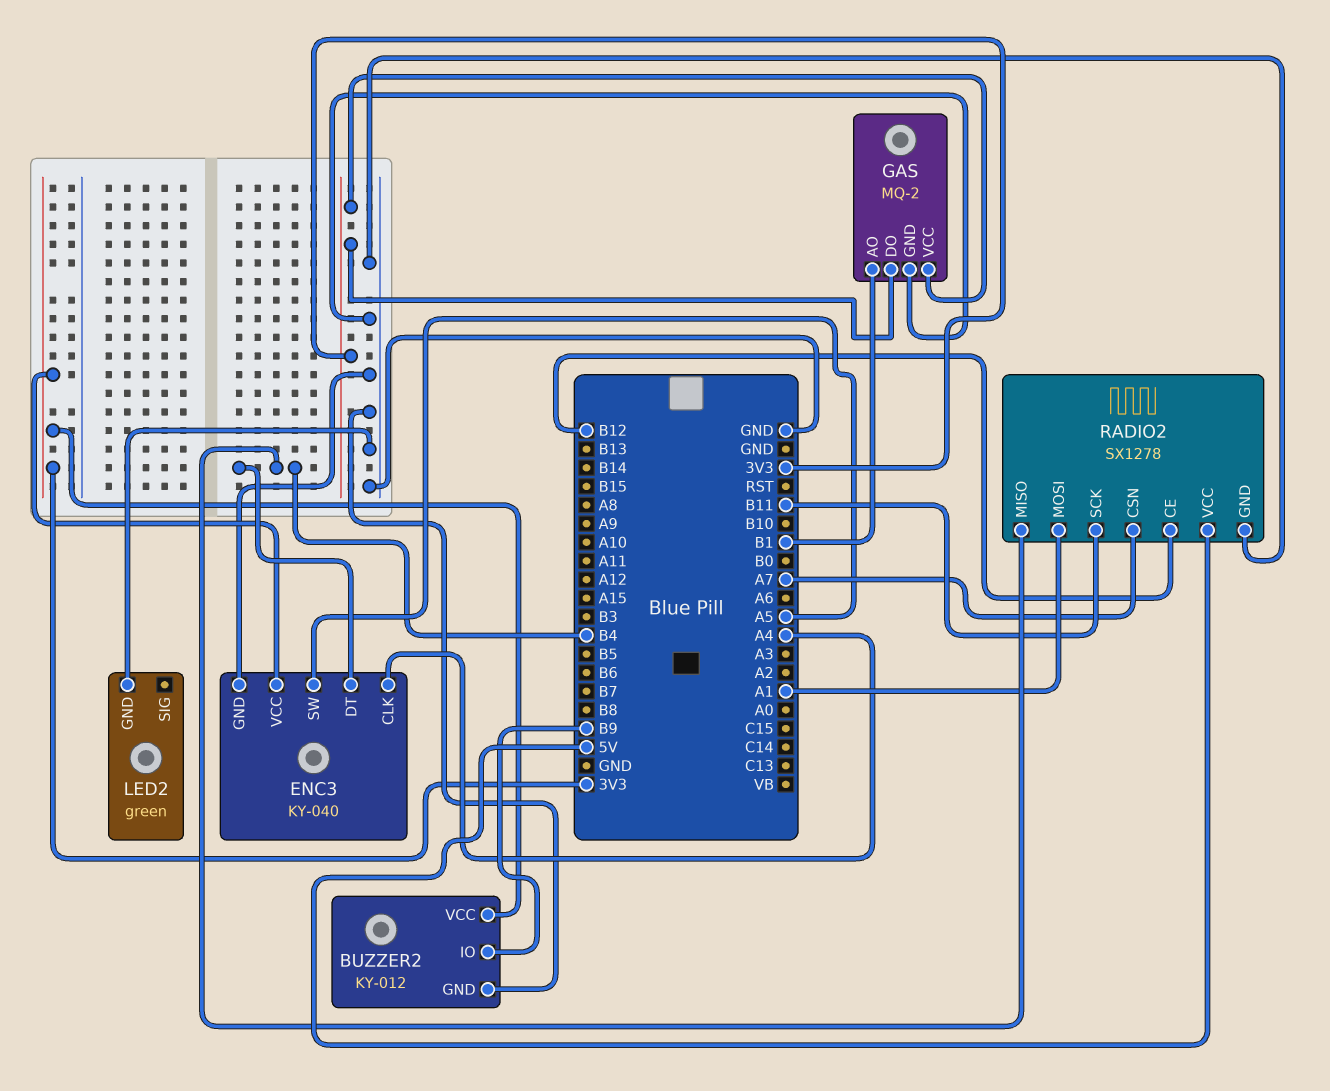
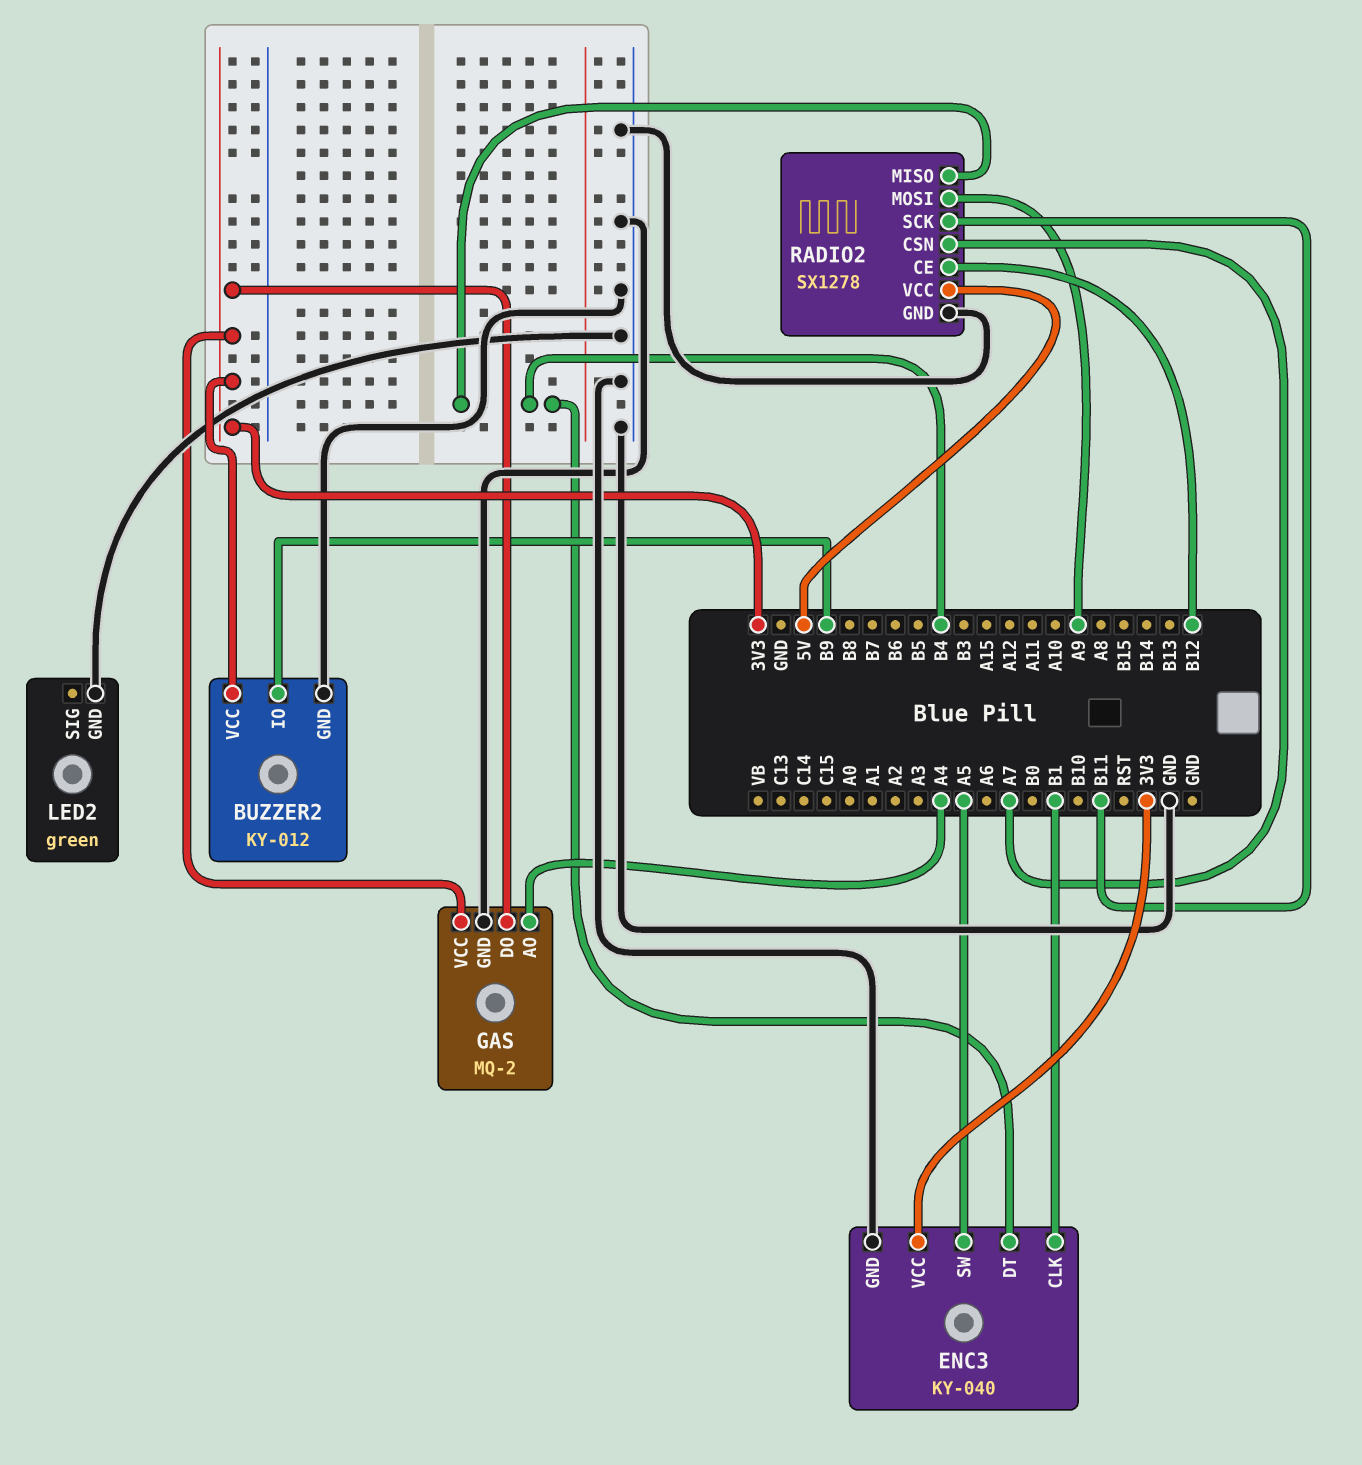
ENC3 pin CLK: A4 -> B1
GAS pin AO: B1 -> A4
RADIO2 pin MOSI: A1 -> A9

